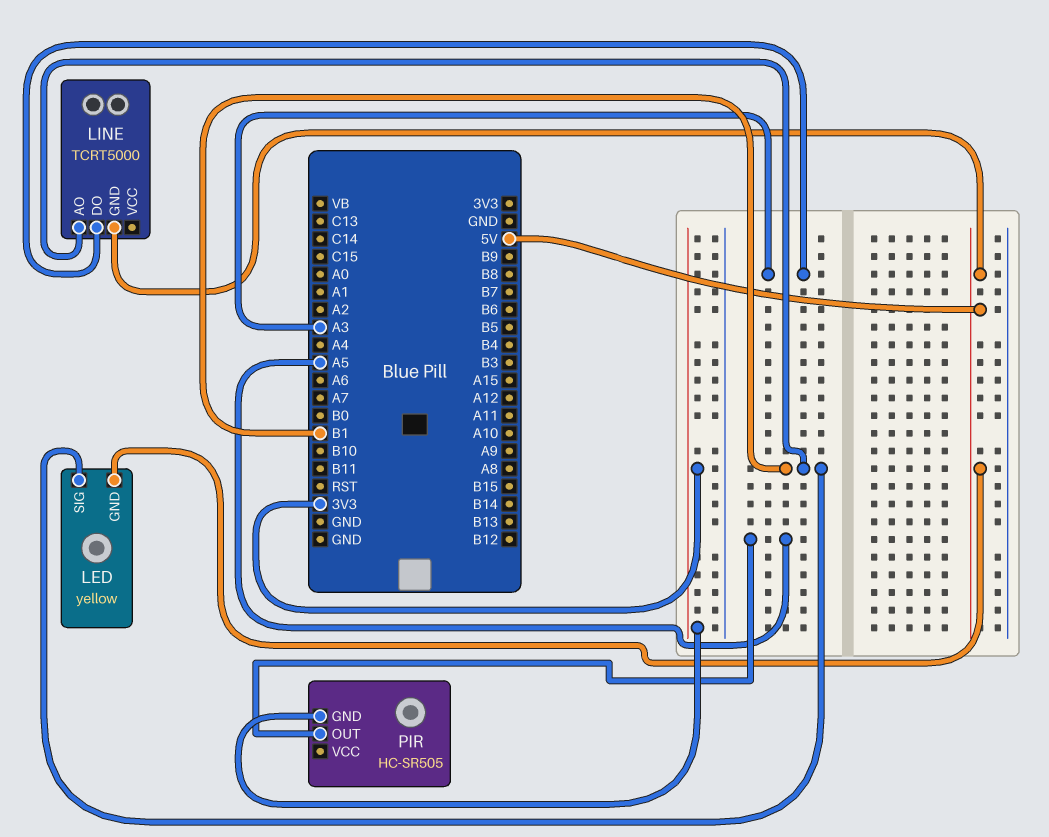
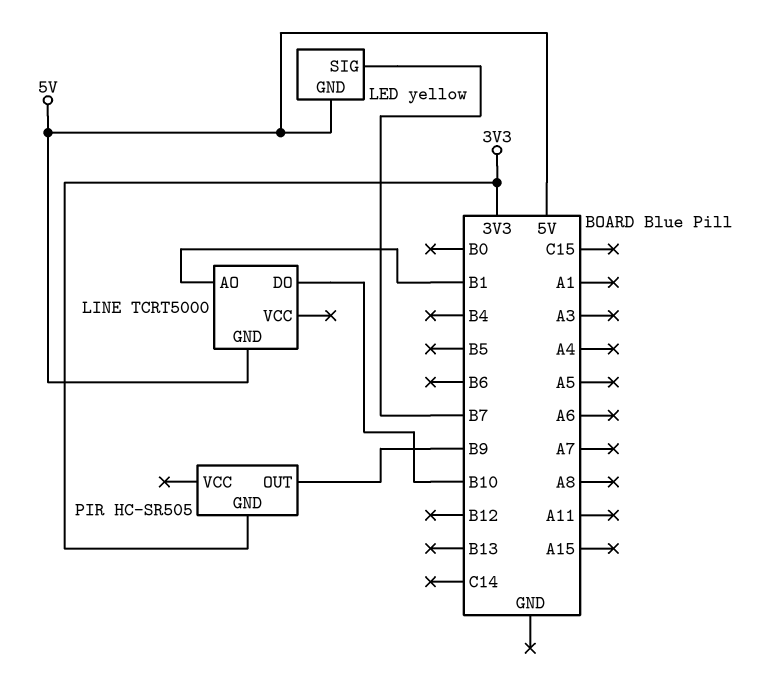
LED pin SIG: B1 -> B7
LINE pin DO: A3 -> B10
PIR pin OUT: A5 -> B9

